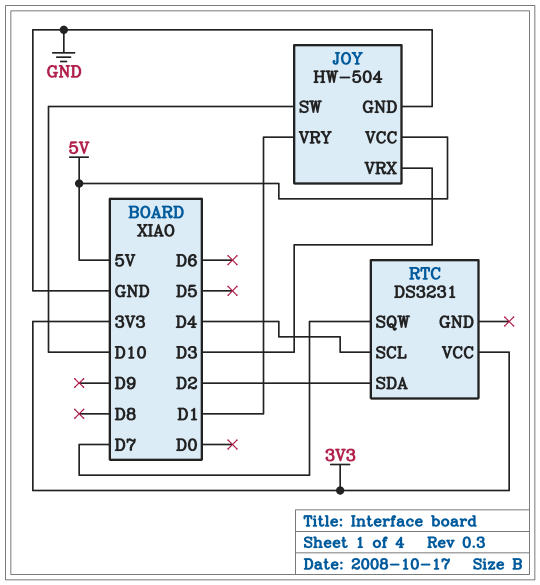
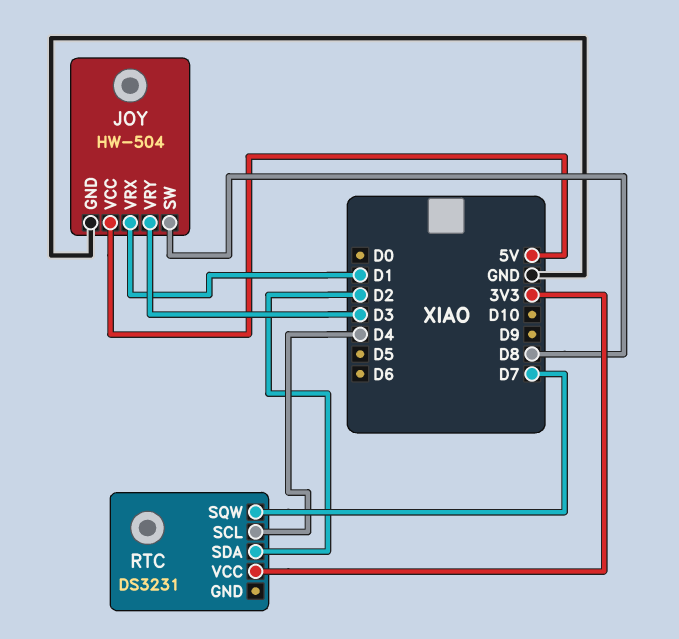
JOY pin SW: D10 -> D8
JOY pin VRX: D3 -> D1
JOY pin VRY: D1 -> D3

